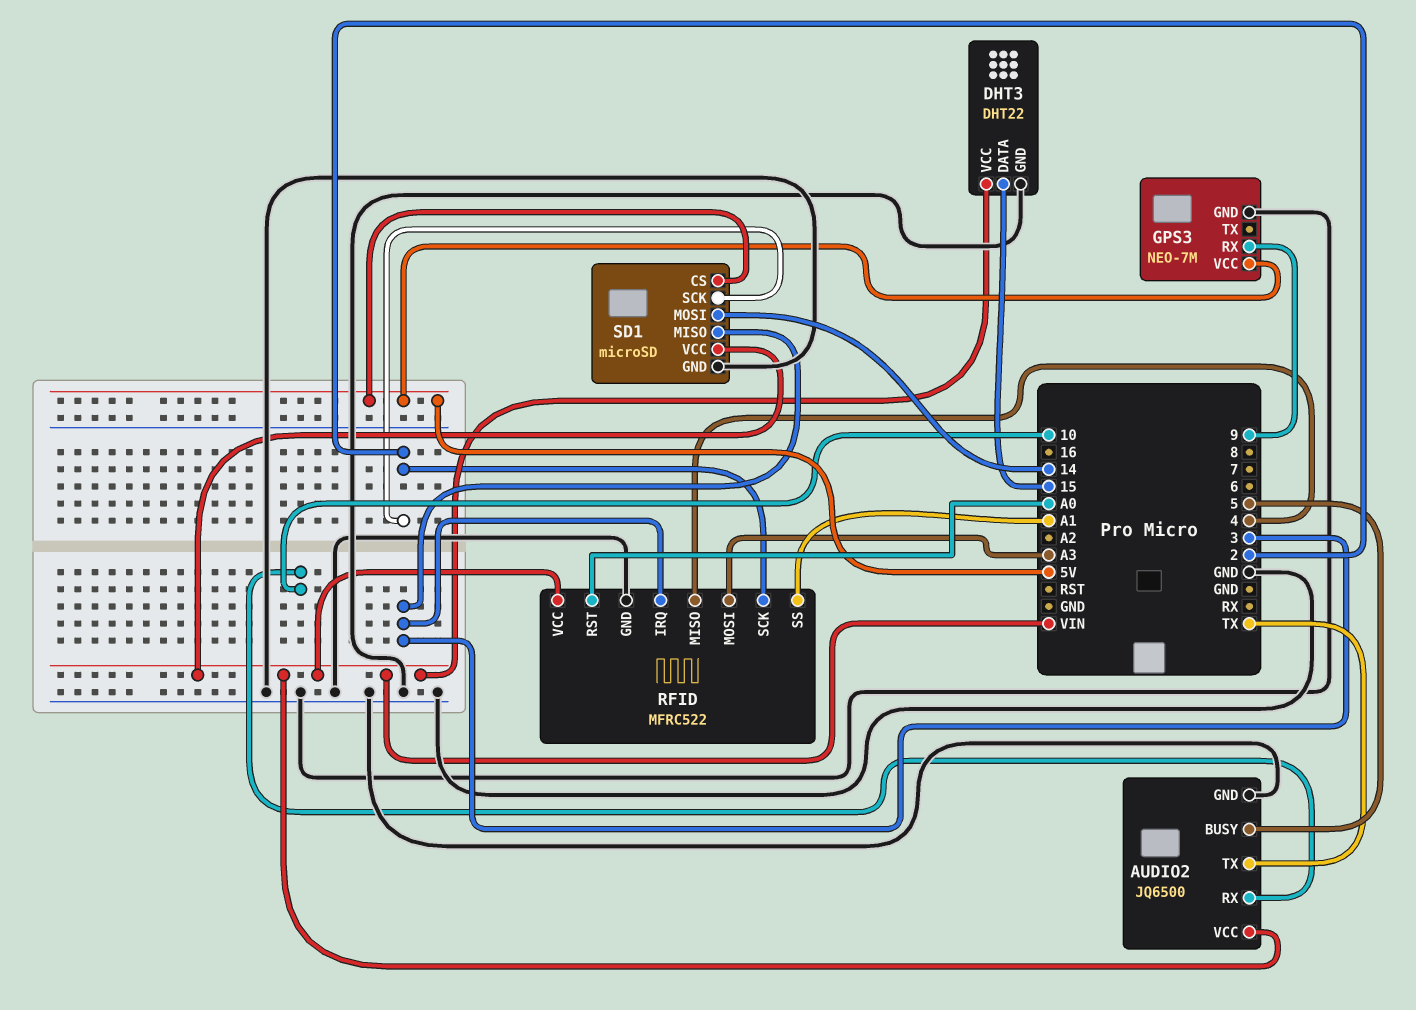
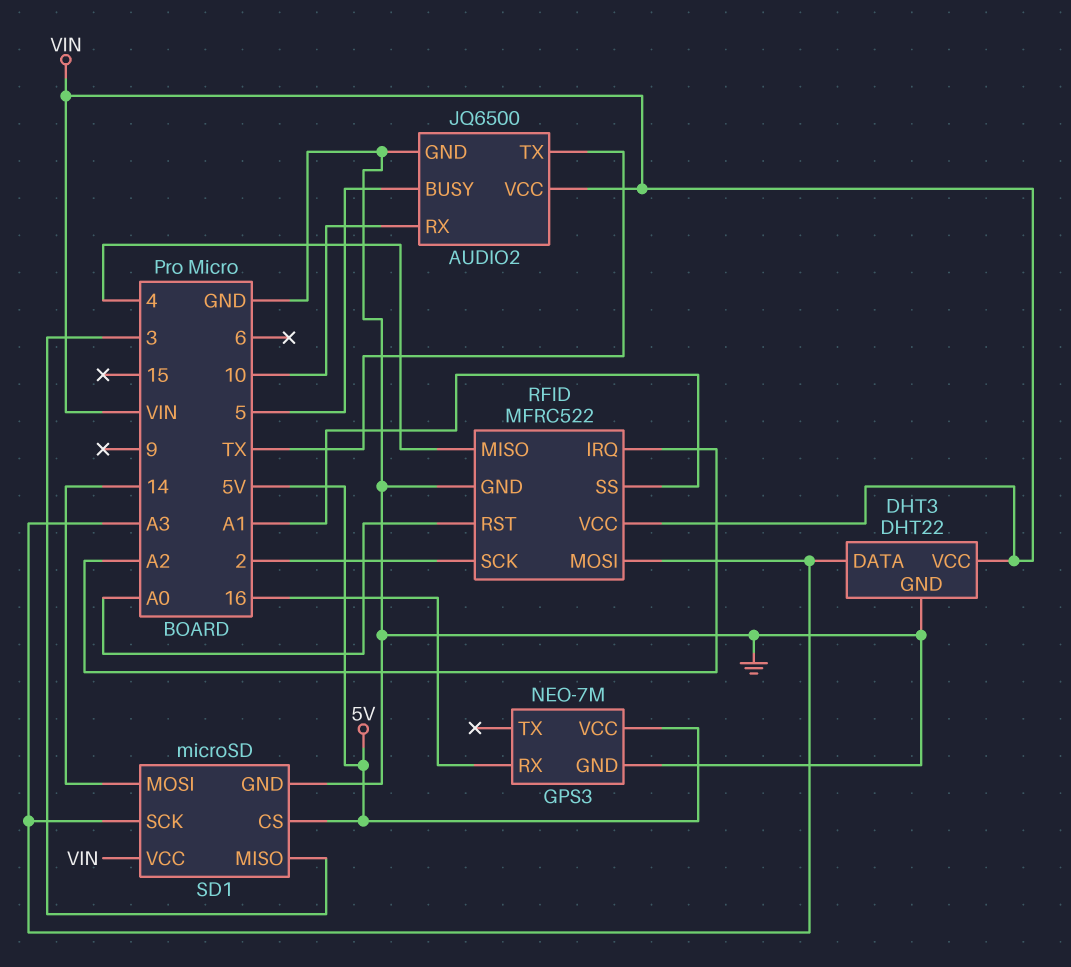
DHT3 pin DATA: 15 -> A3
GPS3 pin RX: 9 -> 16
RFID pin IRQ: 3 -> A2
SD1 pin SCK: 2 -> A3

